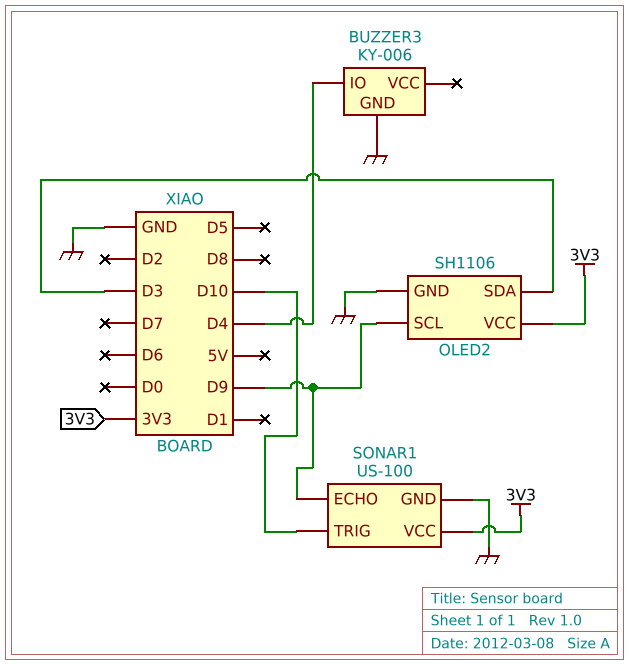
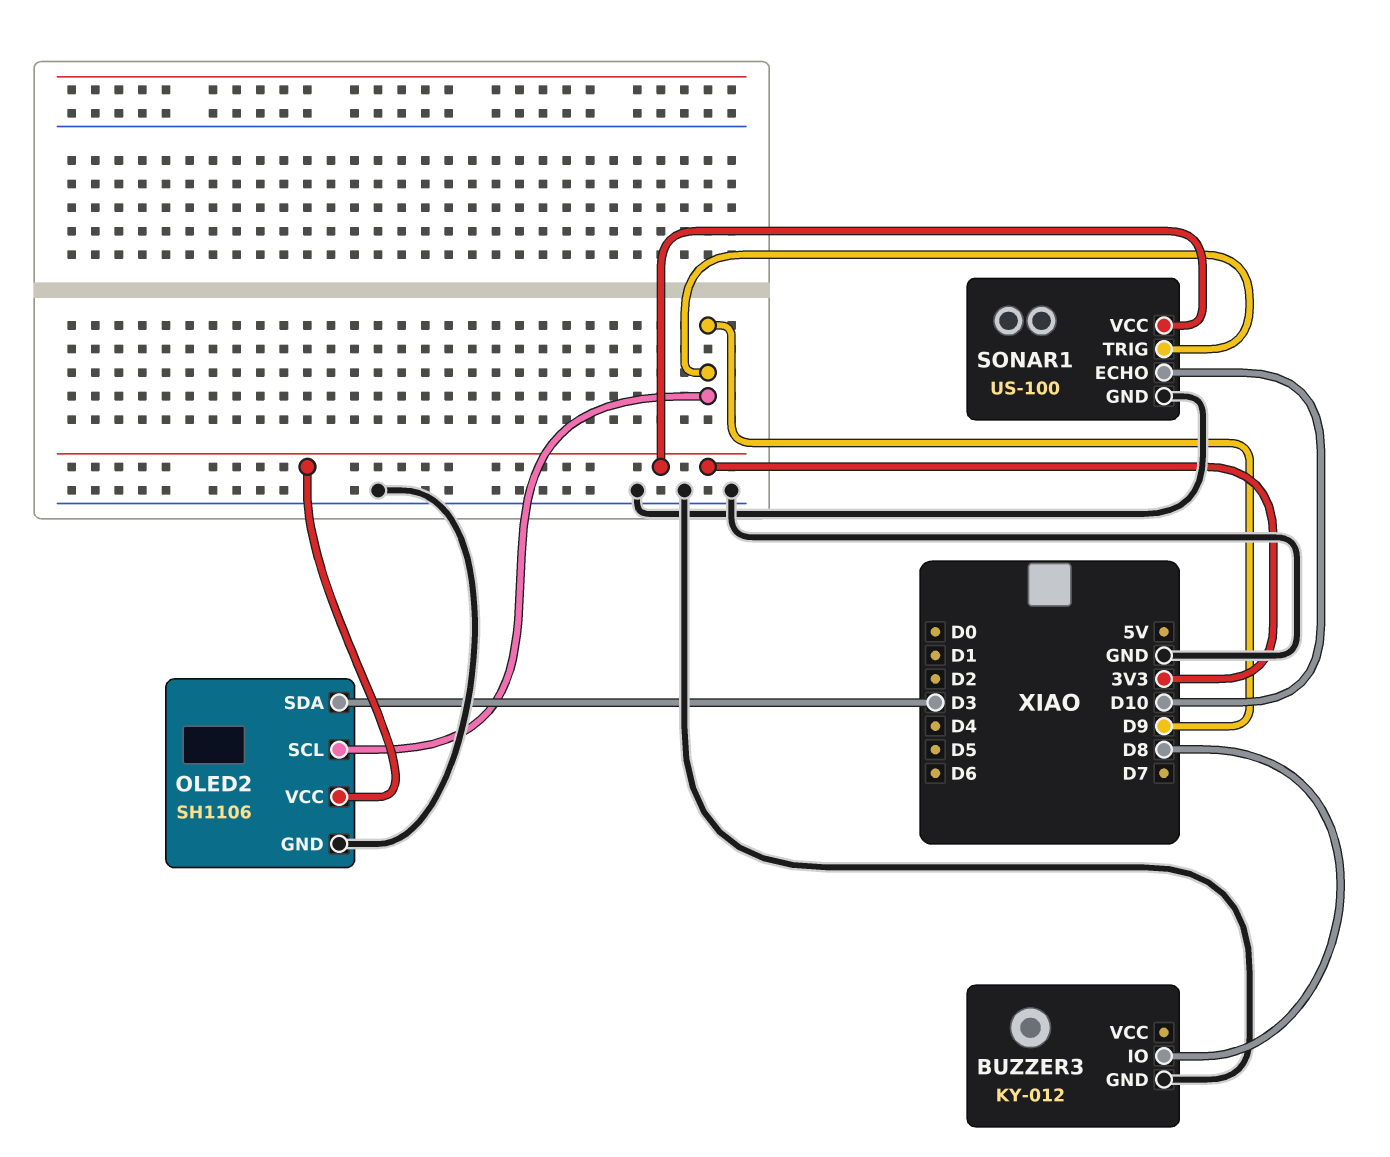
BUZZER3: KY-006 -> KY-012
BUZZER3 pin IO: D4 -> D8
SONAR1 pin ECHO: D9 -> D10
SONAR1 pin TRIG: D10 -> D9

